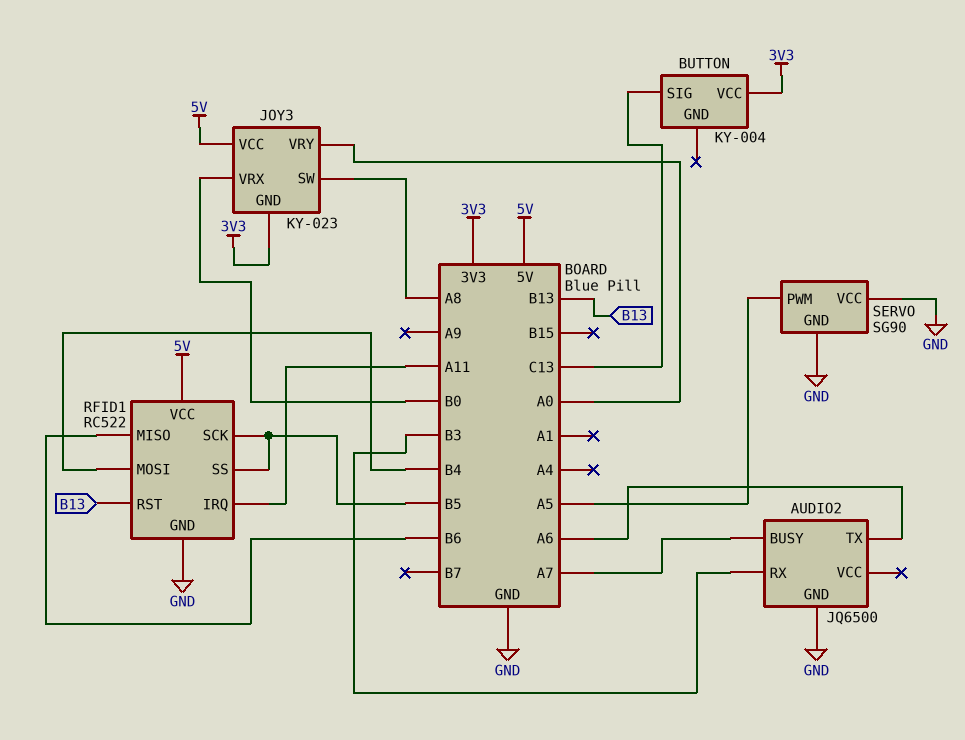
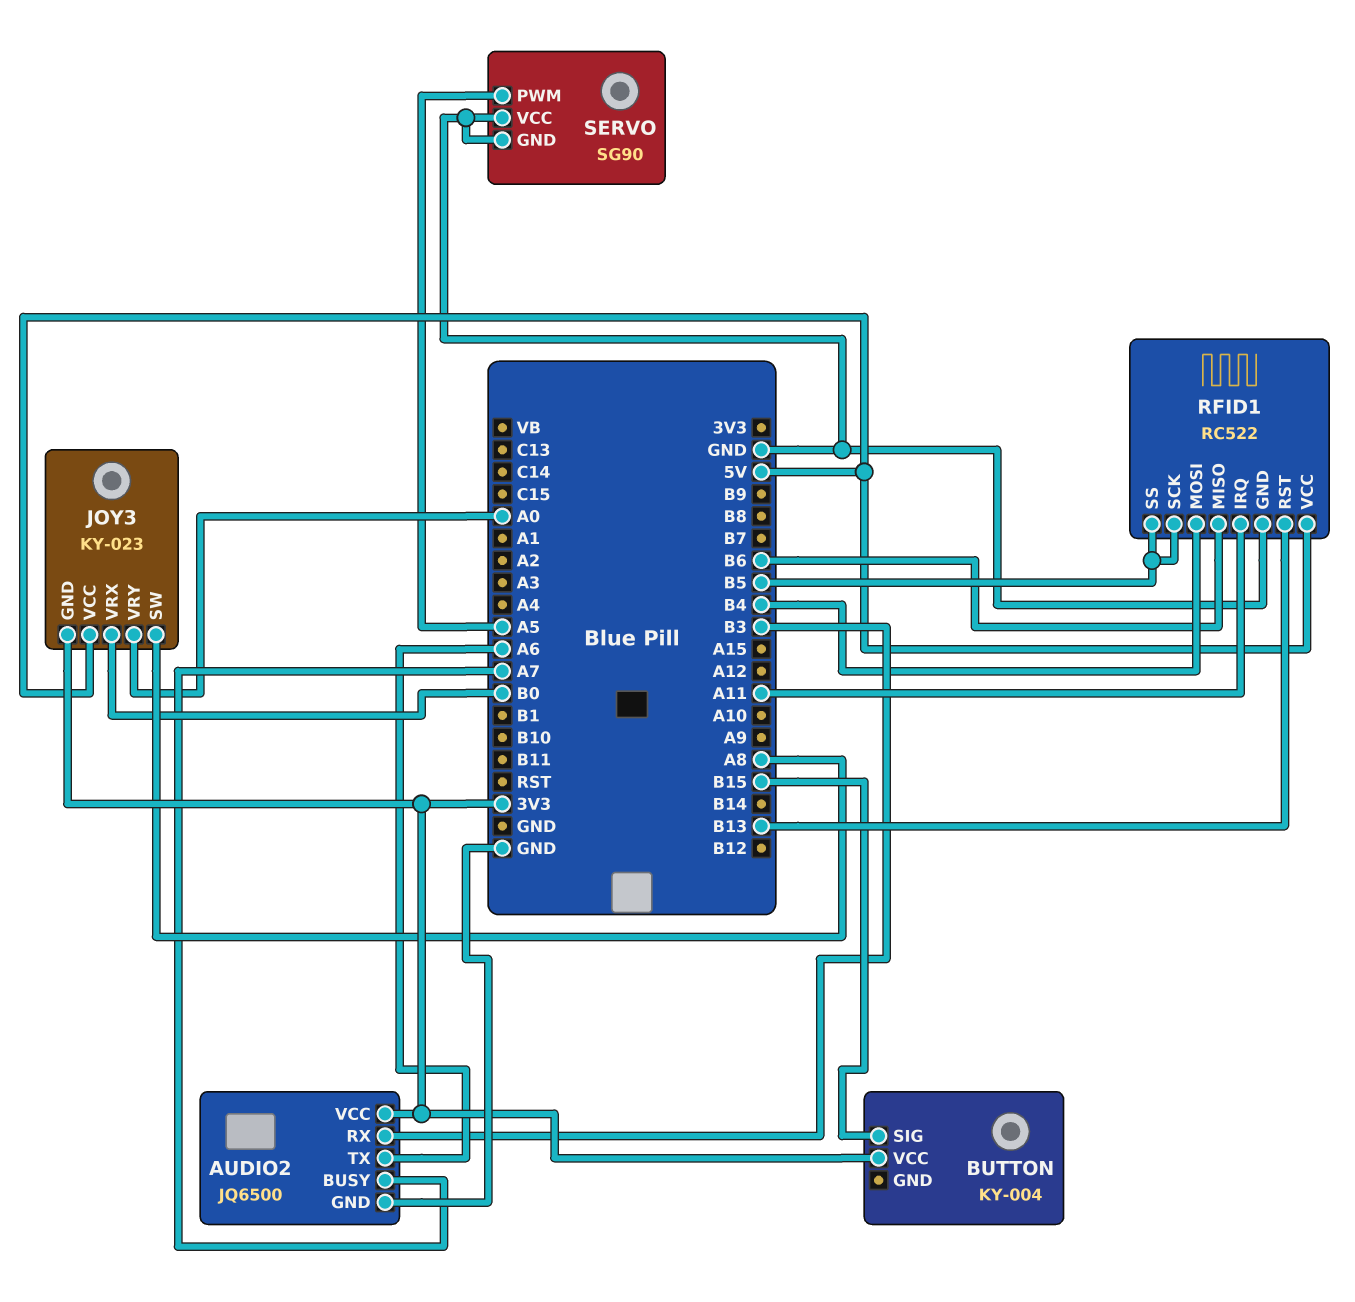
AUDIO2 pin VCC: none -> 3V3
BUTTON pin SIG: C13 -> B15

